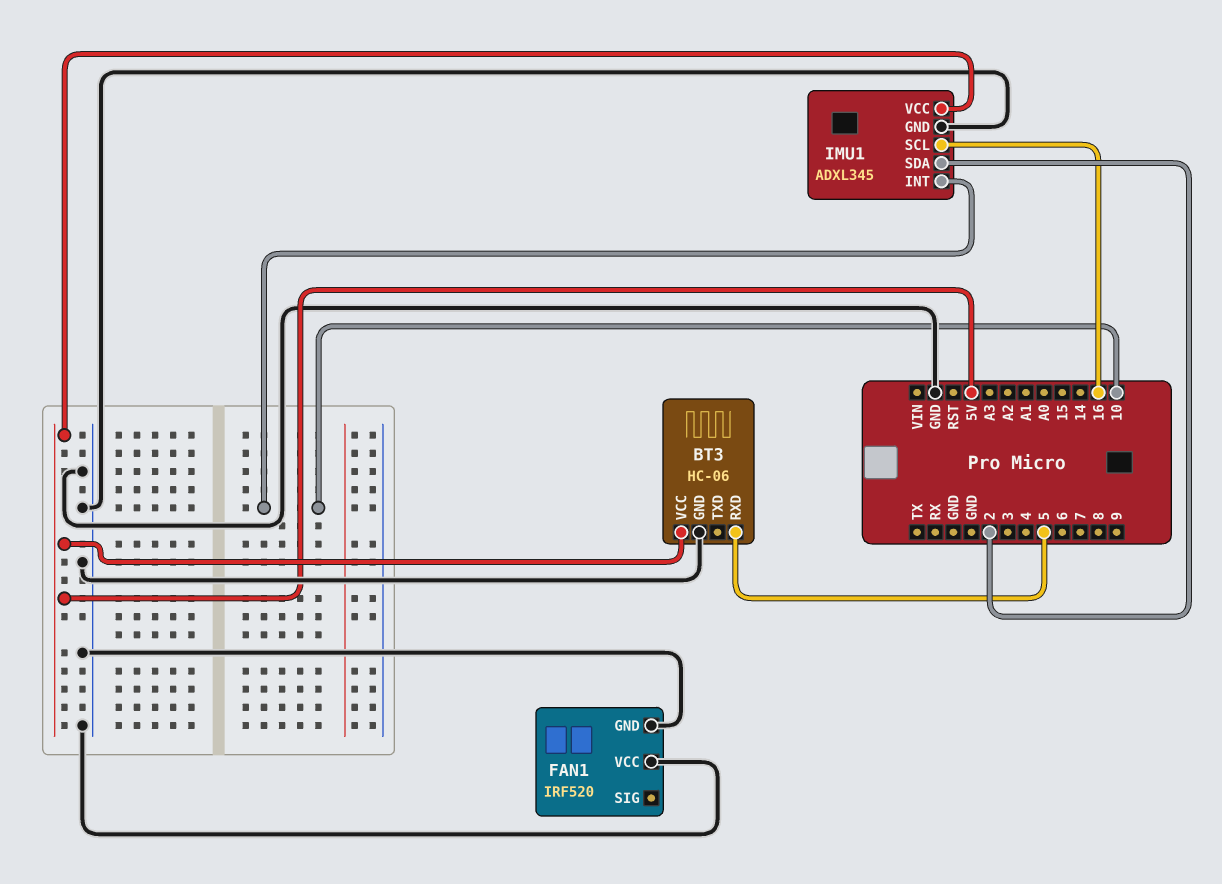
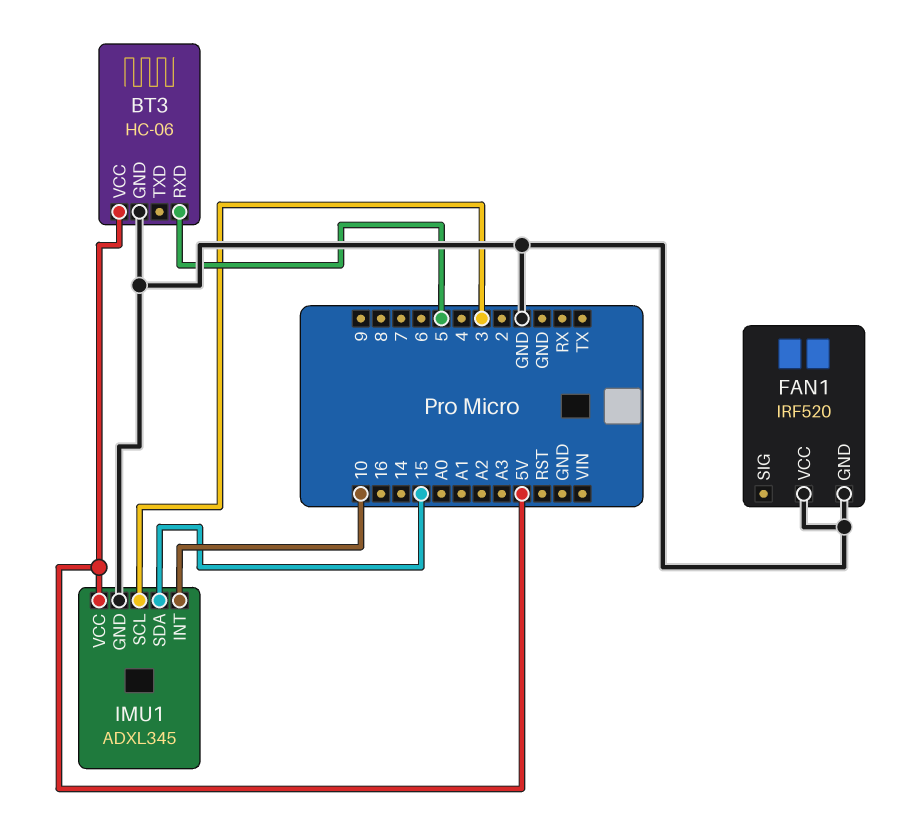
IMU1 pin SCL: 16 -> 3
IMU1 pin SDA: 2 -> 15

